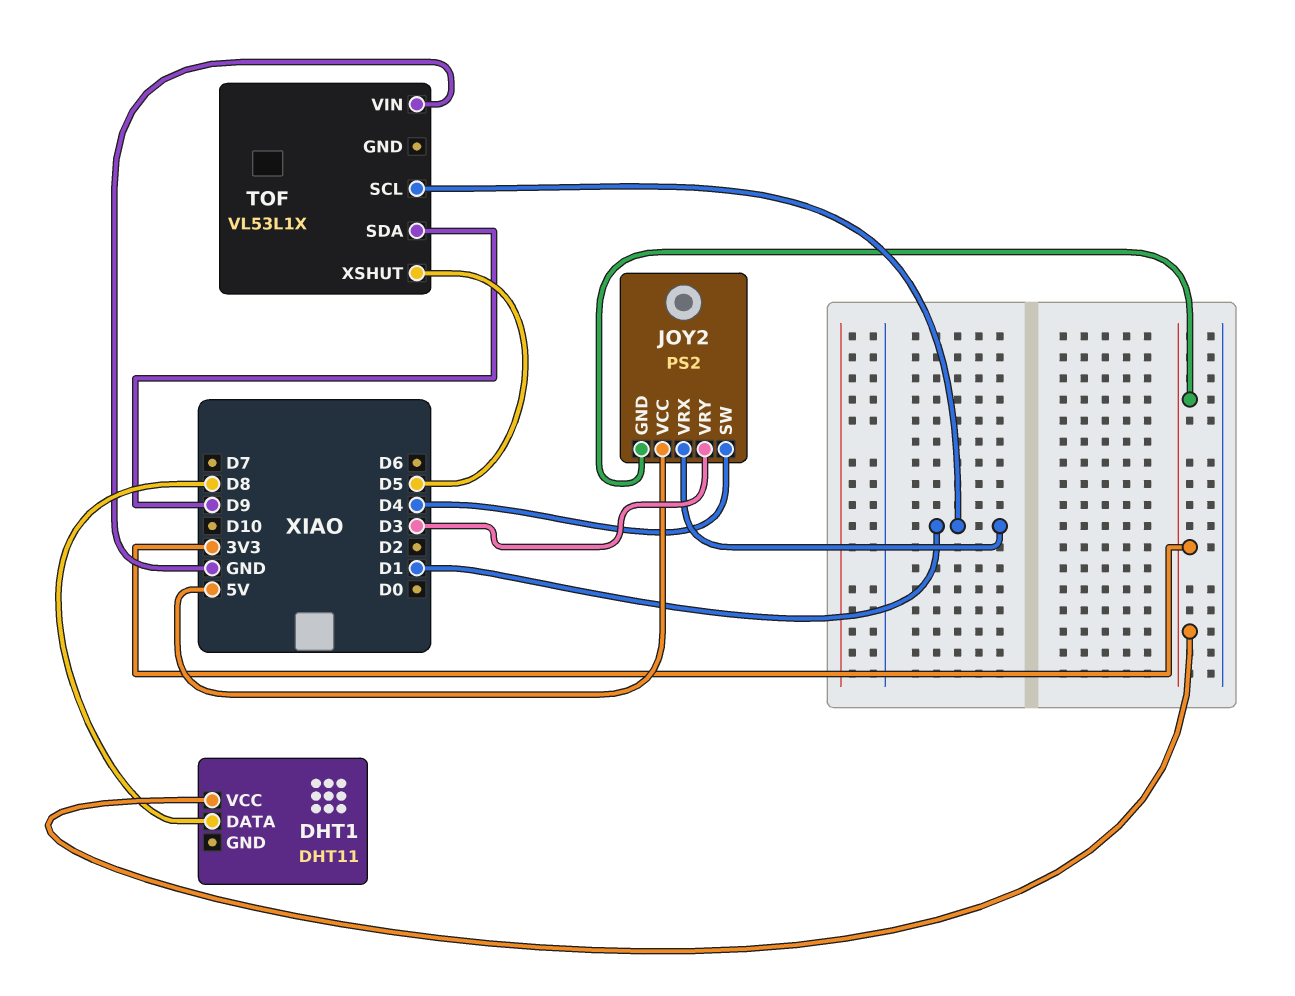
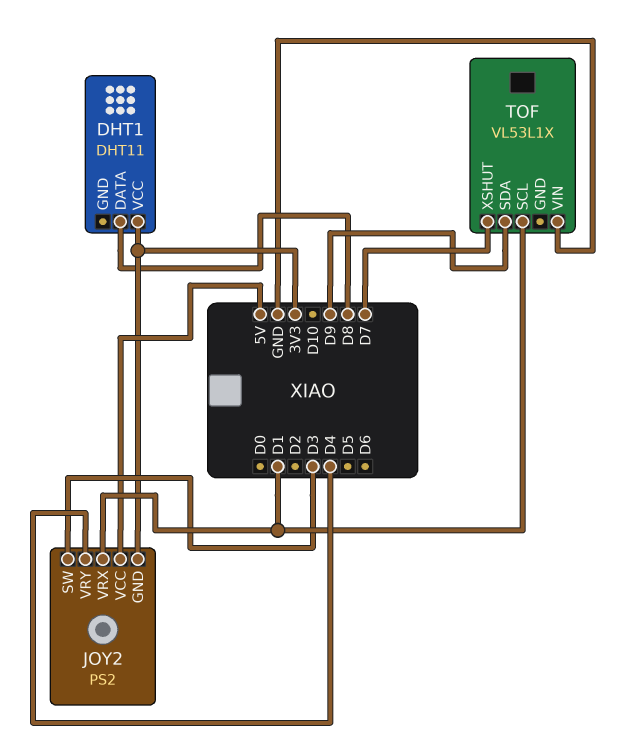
JOY2 pin SW: D4 -> D3
JOY2 pin VRY: D3 -> D4
TOF pin XSHUT: D5 -> D7

